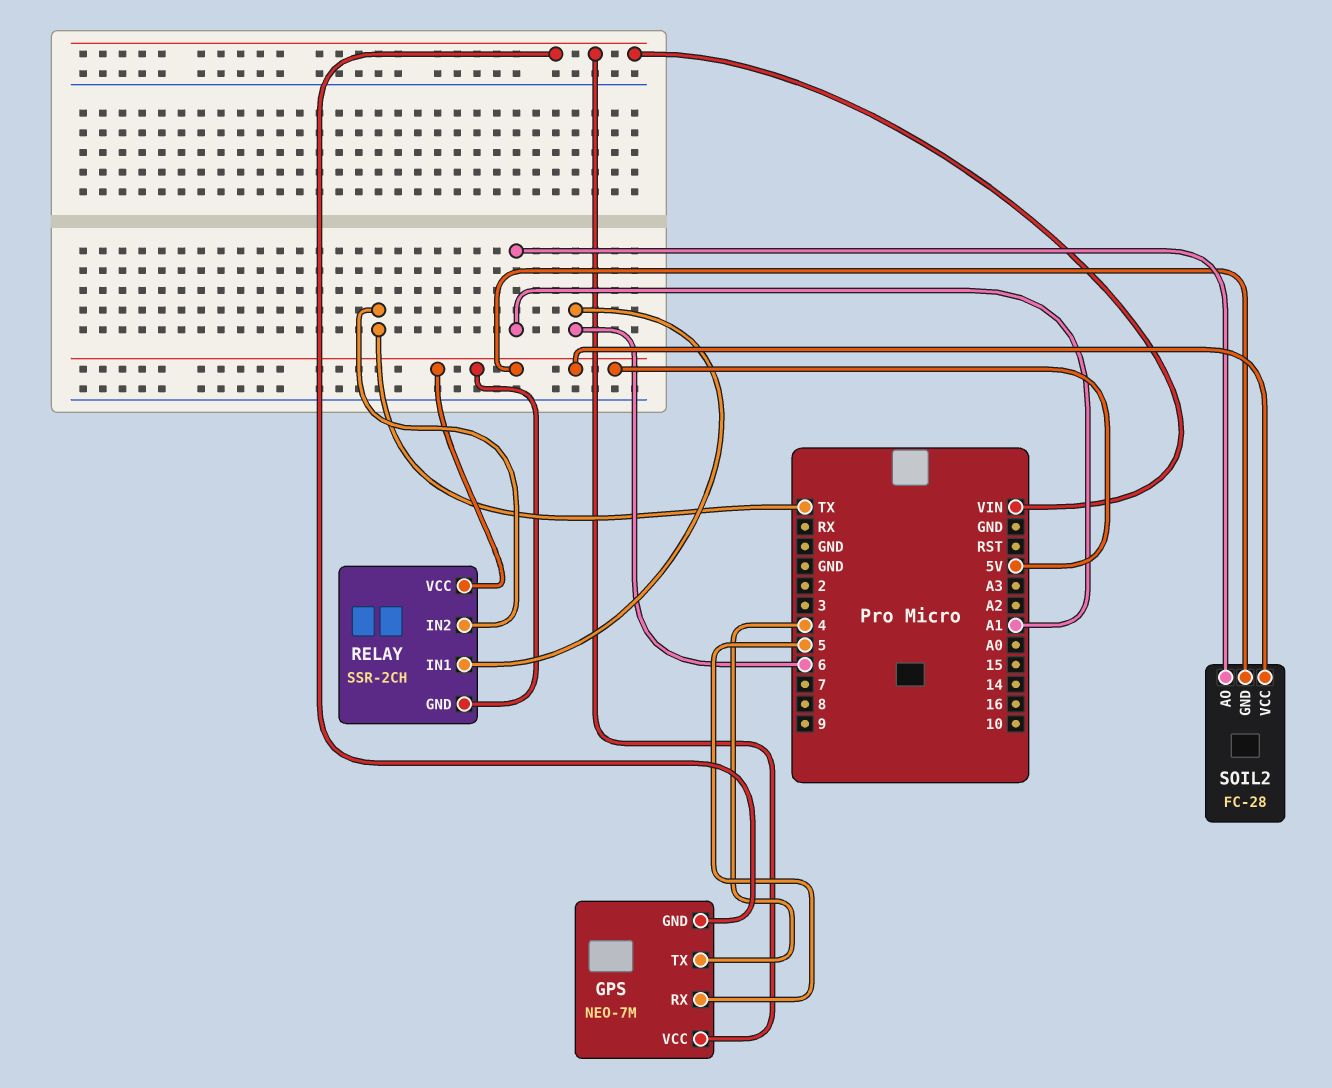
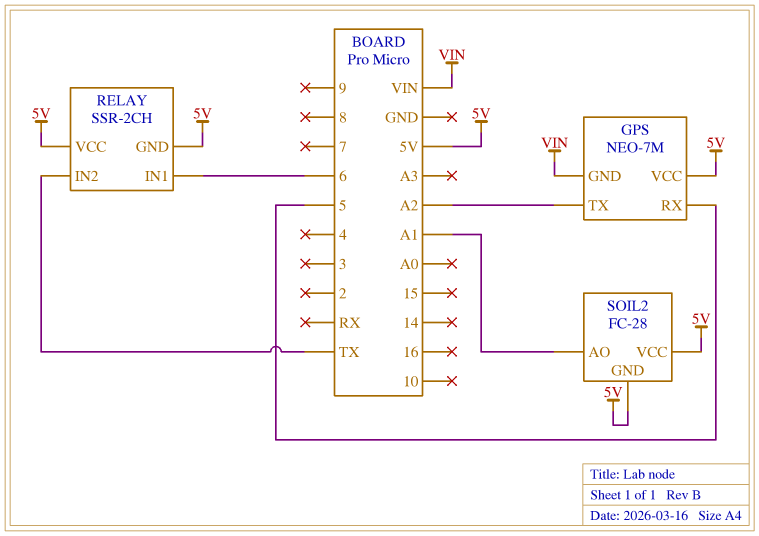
GPS pin TX: 4 -> A2
GPS pin VCC: VIN -> 5V

